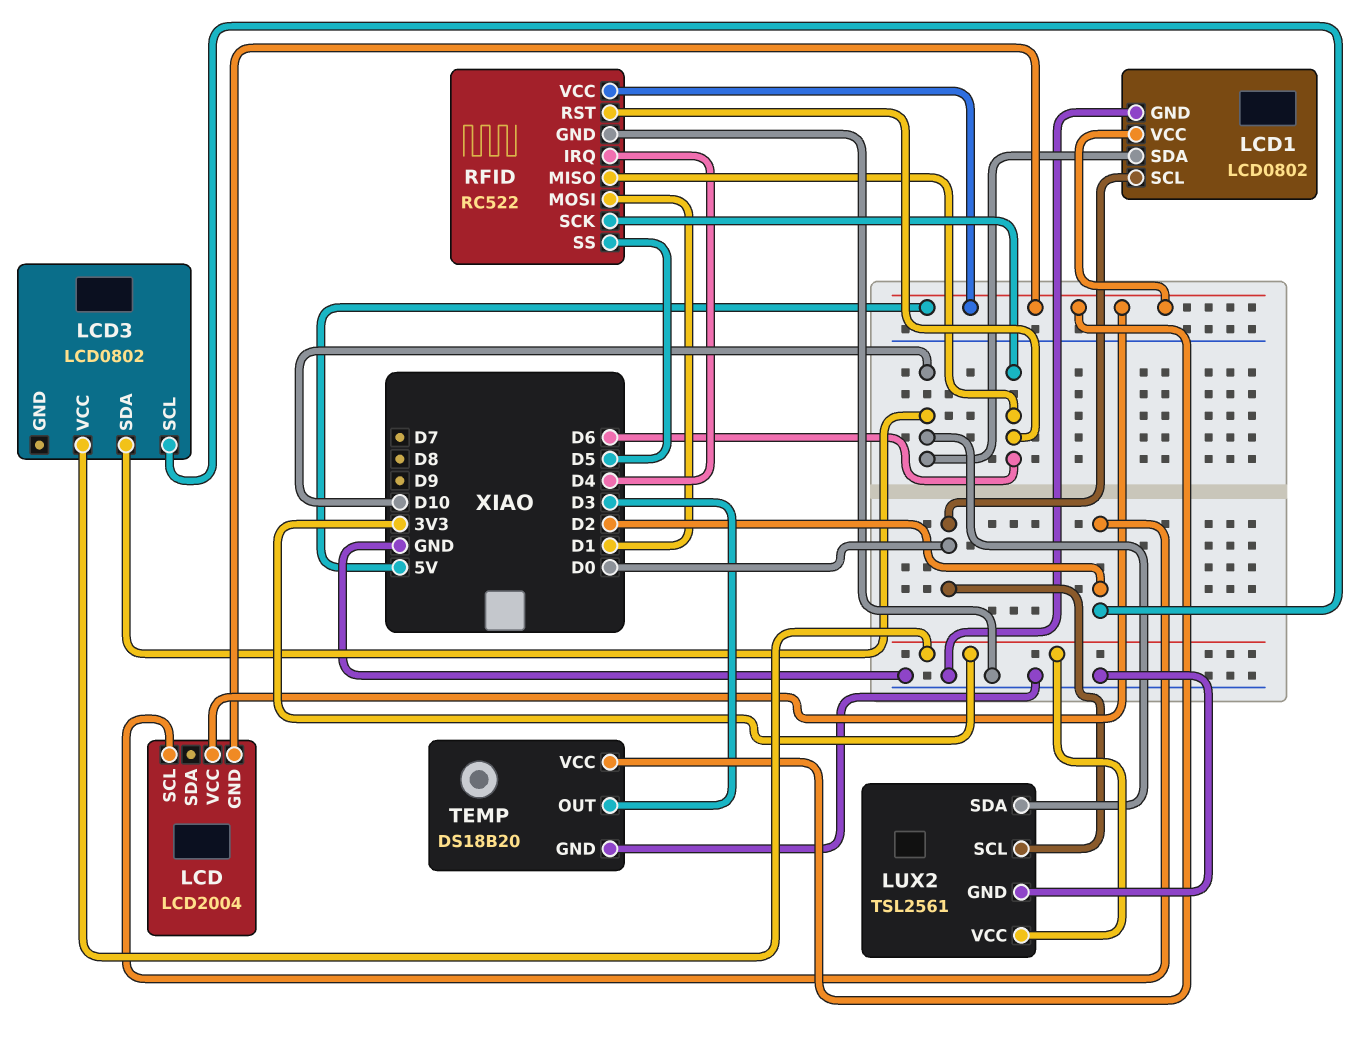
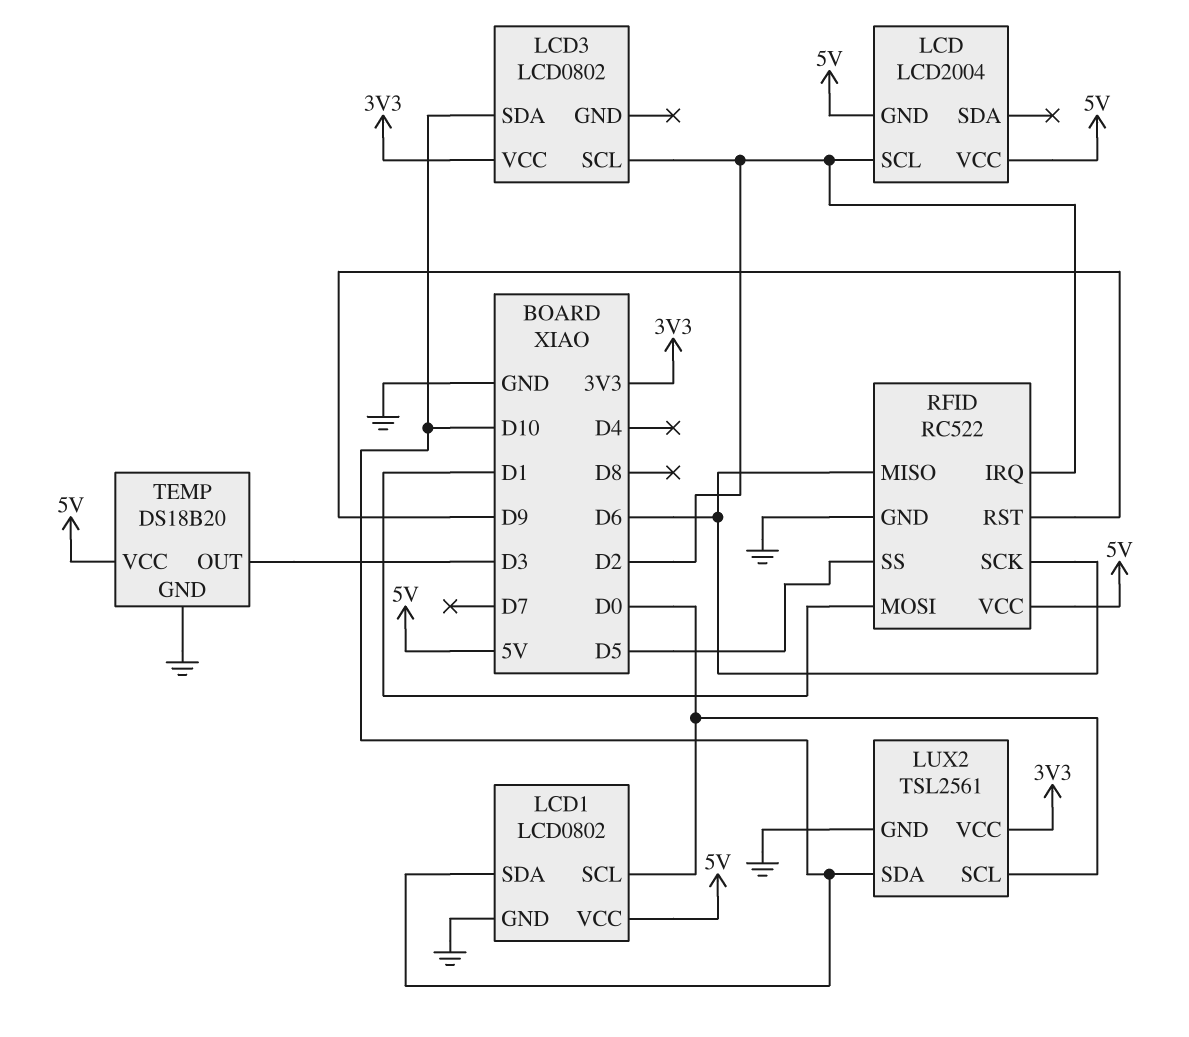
RFID pin IRQ: D4 -> D2
RFID pin RST: D6 -> D9

